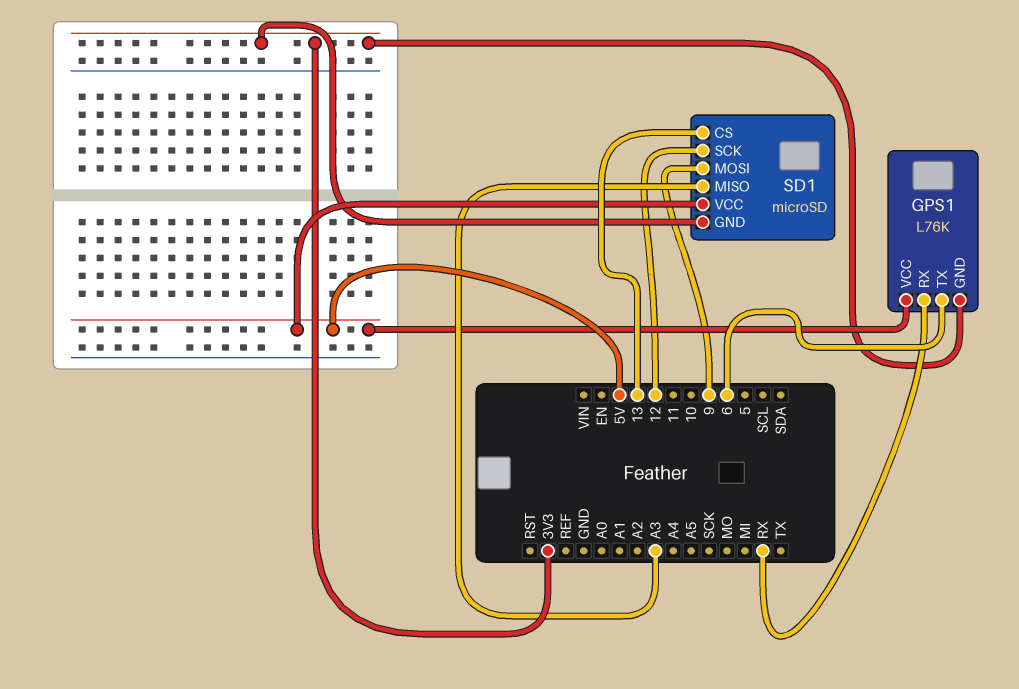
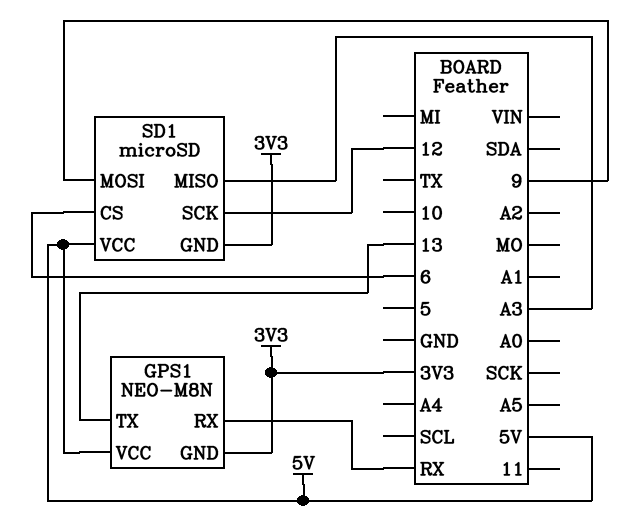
GPS1: L76K -> NEO-M8N
GPS1 pin TX: 6 -> 13
SD1 pin CS: 13 -> 6

